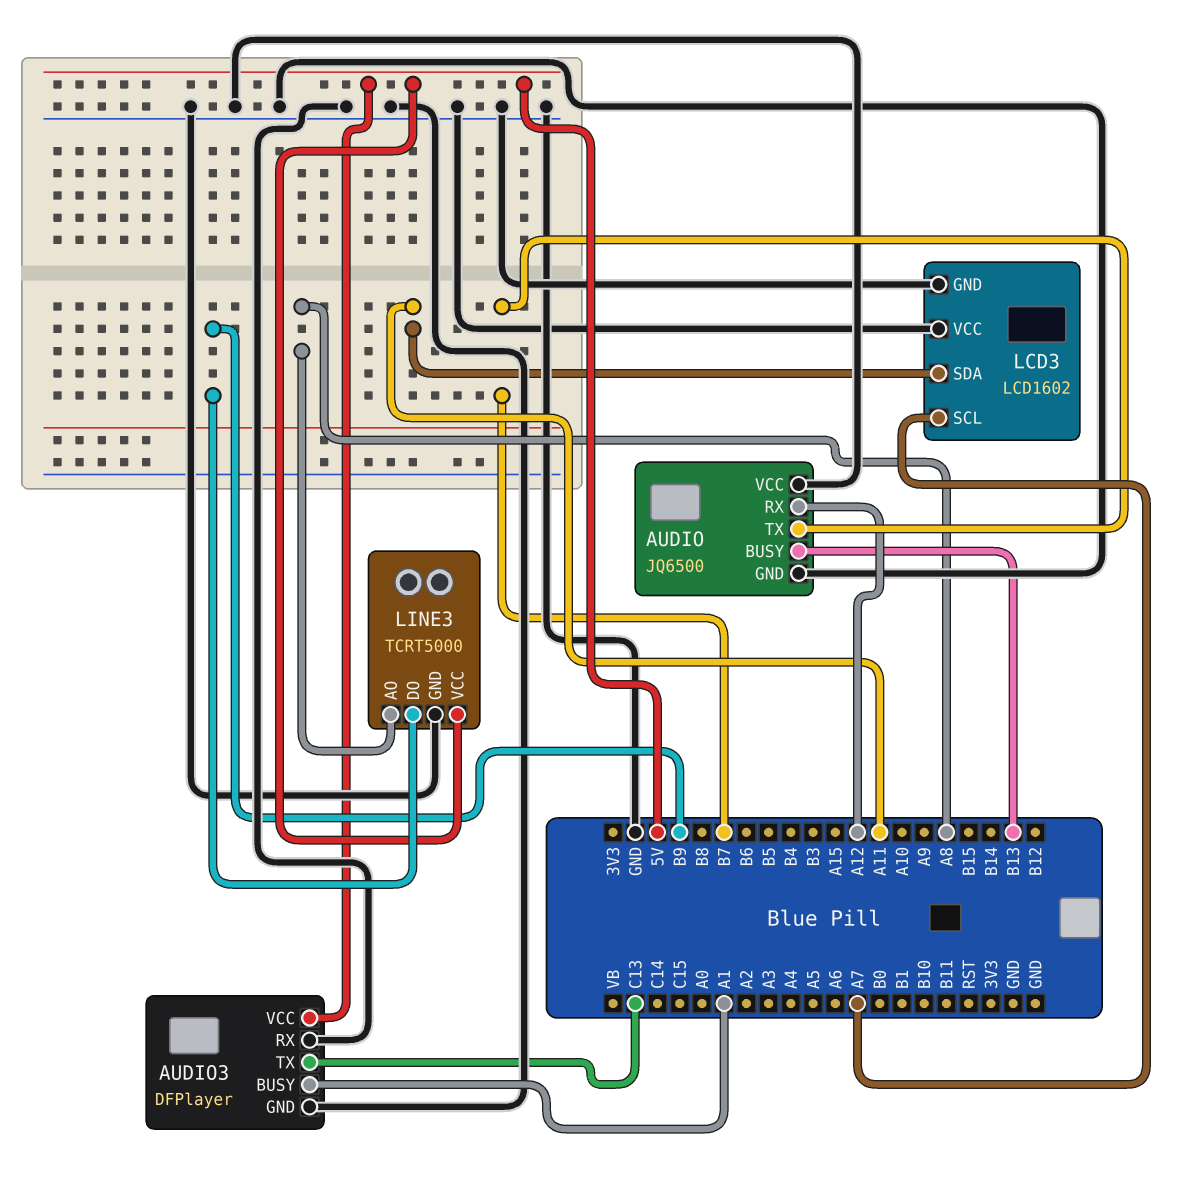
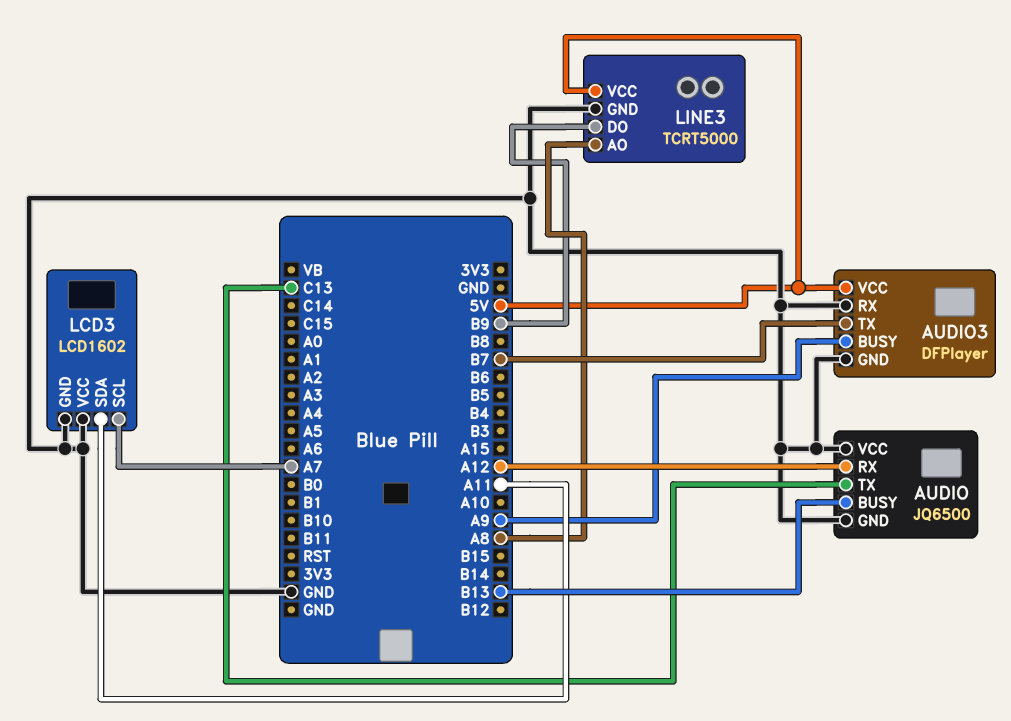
AUDIO pin TX: B7 -> C13
AUDIO3 pin BUSY: A1 -> A9
AUDIO3 pin TX: C13 -> B7

